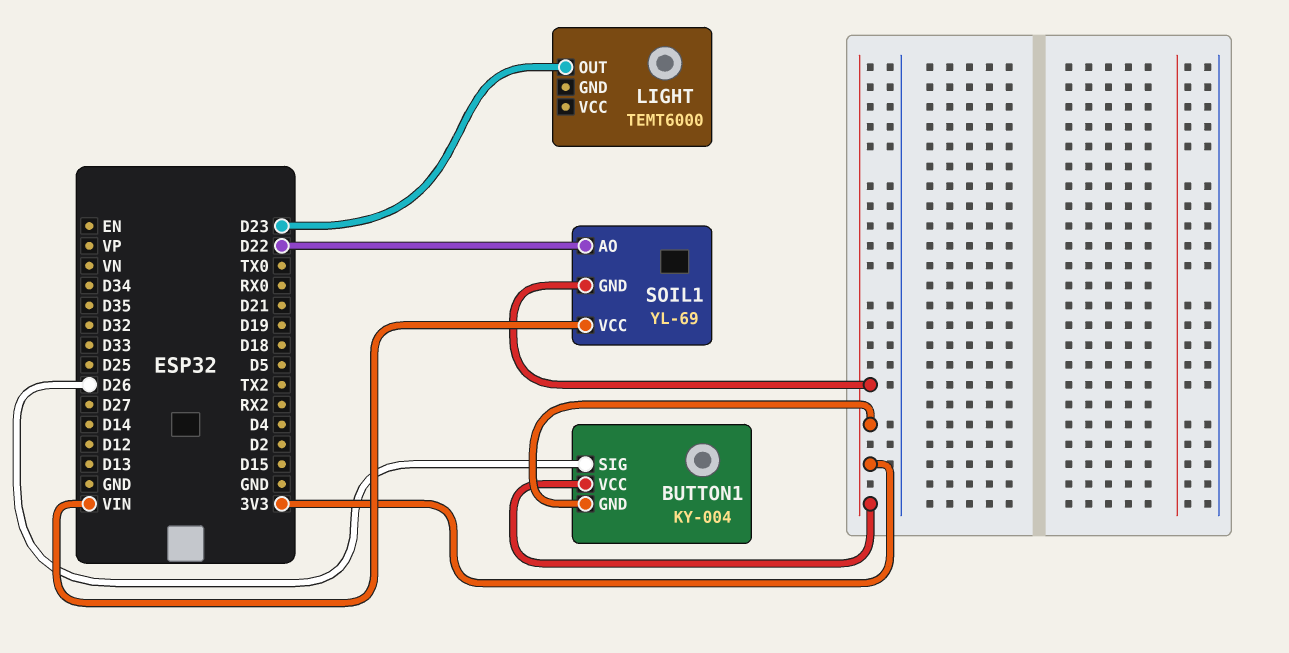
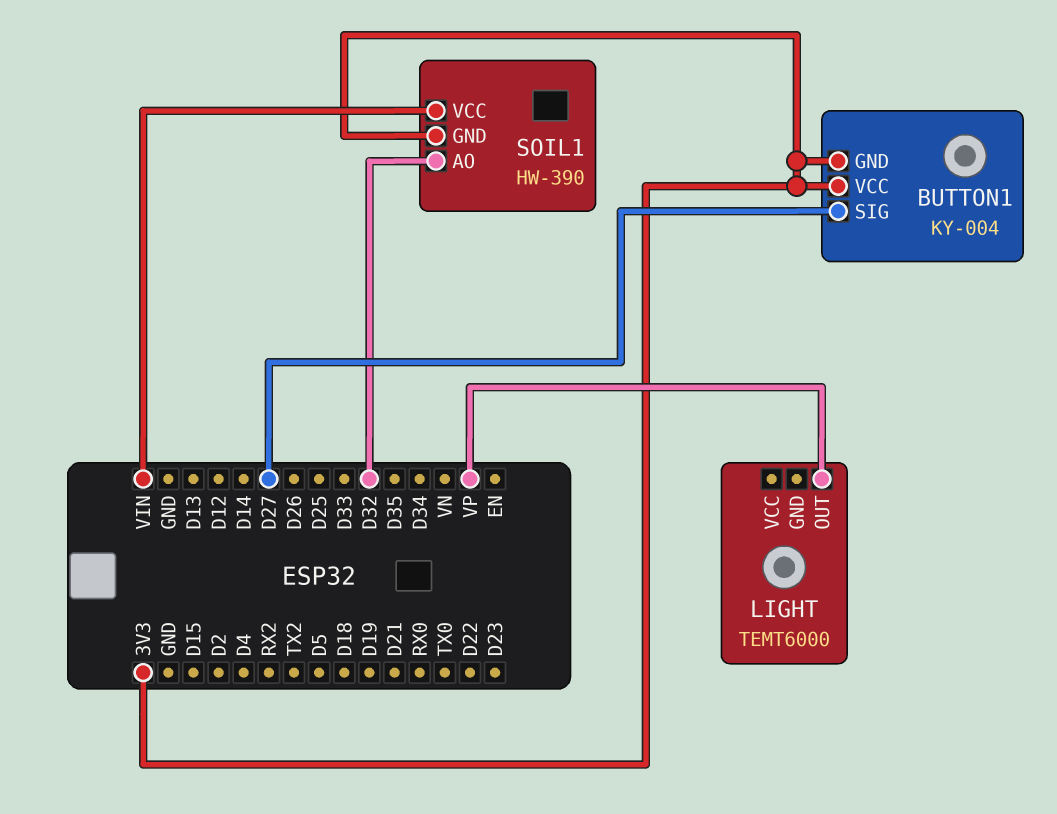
BUTTON1 pin SIG: D26 -> D27
LIGHT pin OUT: D23 -> VP
SOIL1: YL-69 -> HW-390
SOIL1 pin AO: D22 -> D32

